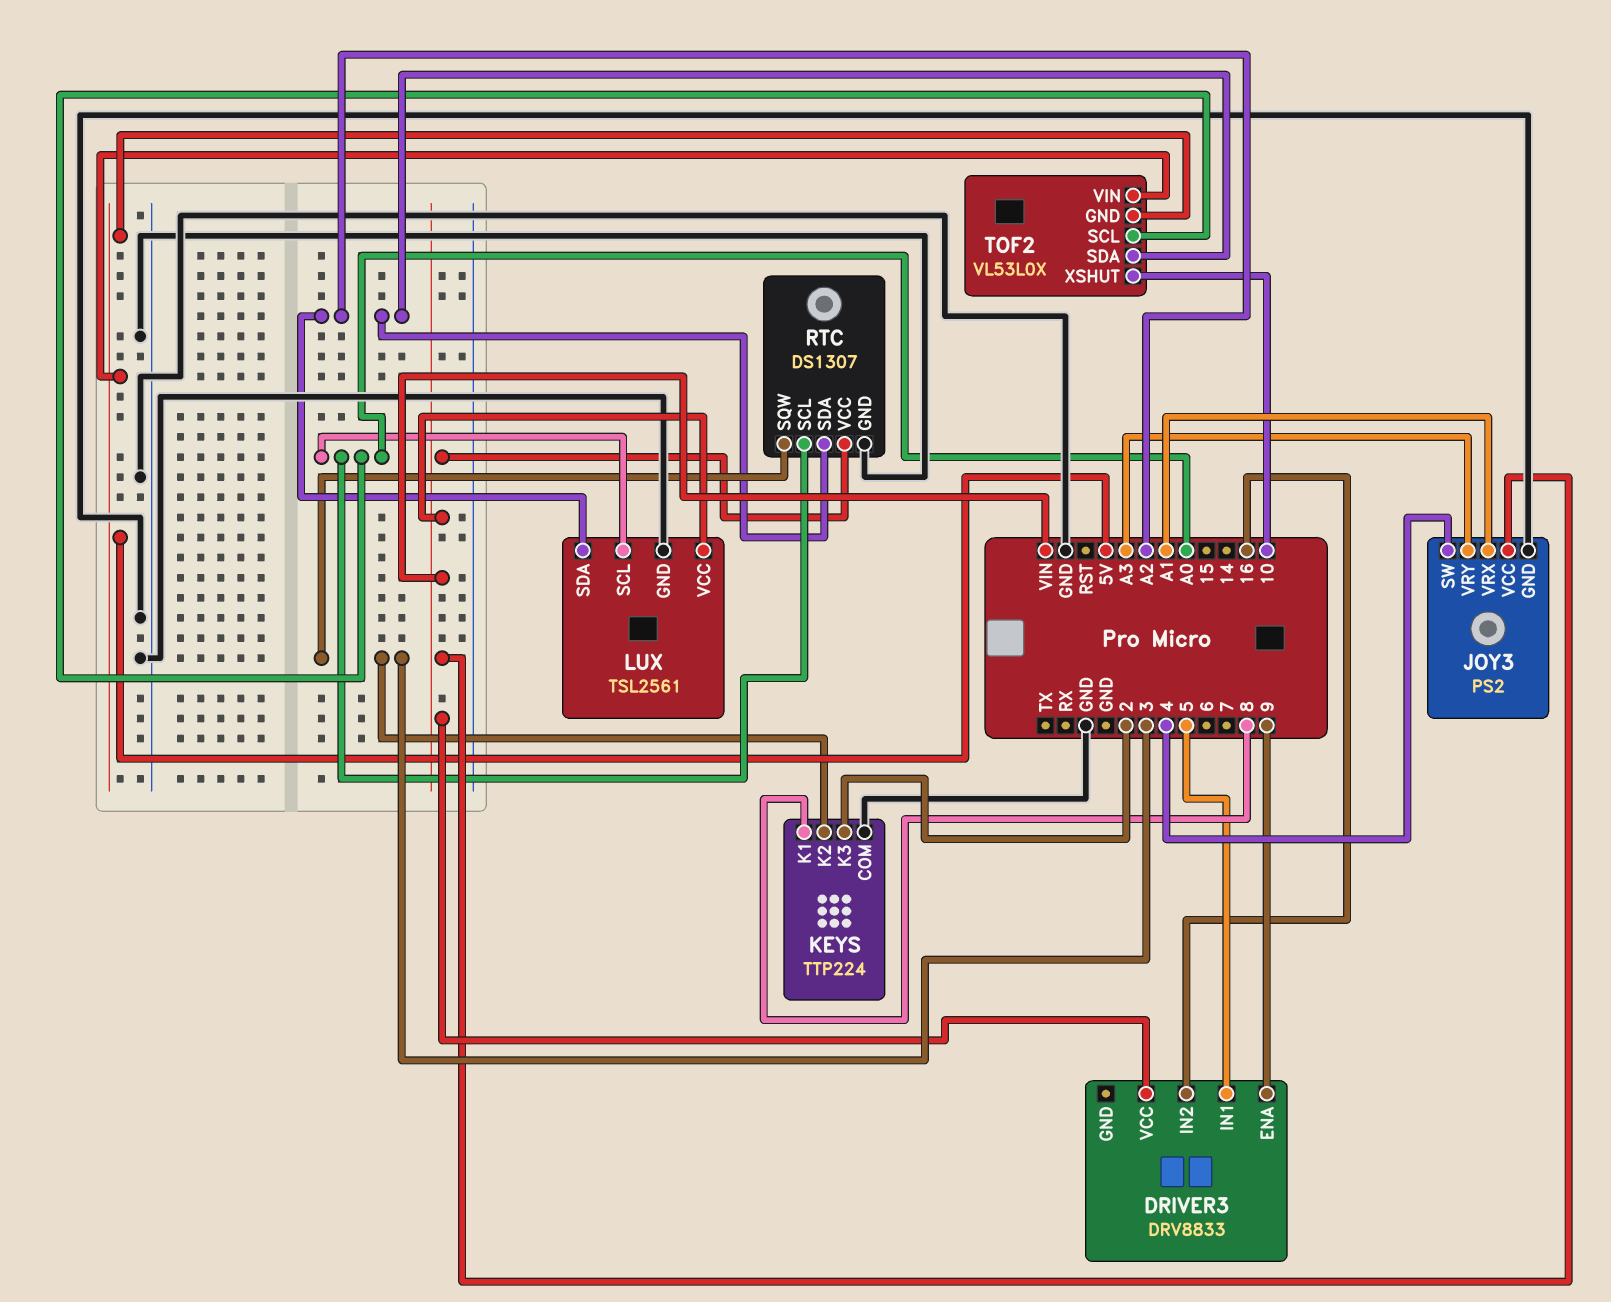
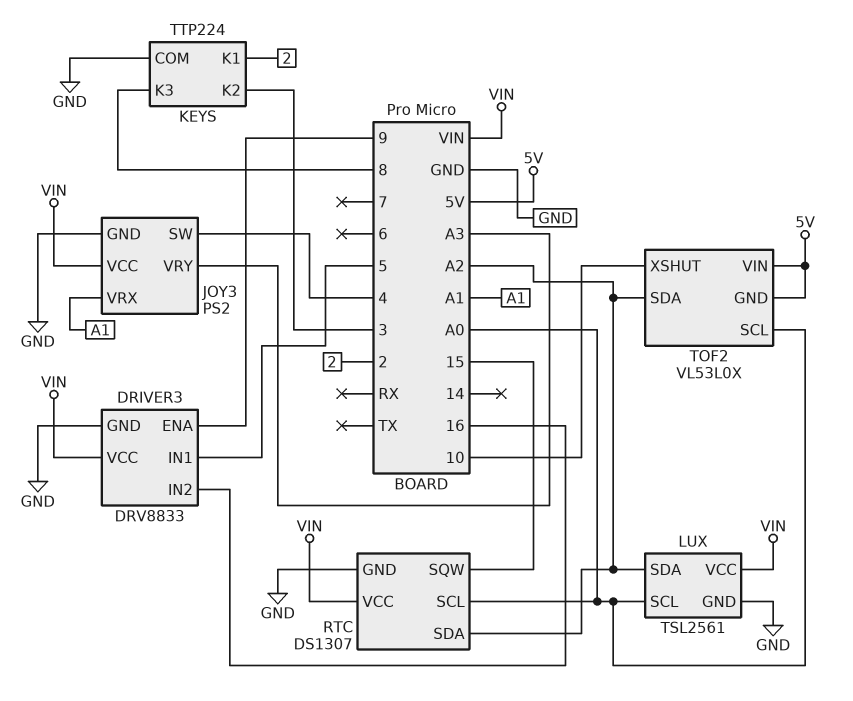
DRIVER3 pin GND: none -> GND
KEYS pin K1: 8 -> 2
KEYS pin K3: 2 -> 8
RTC pin SQW: 3 -> 15

